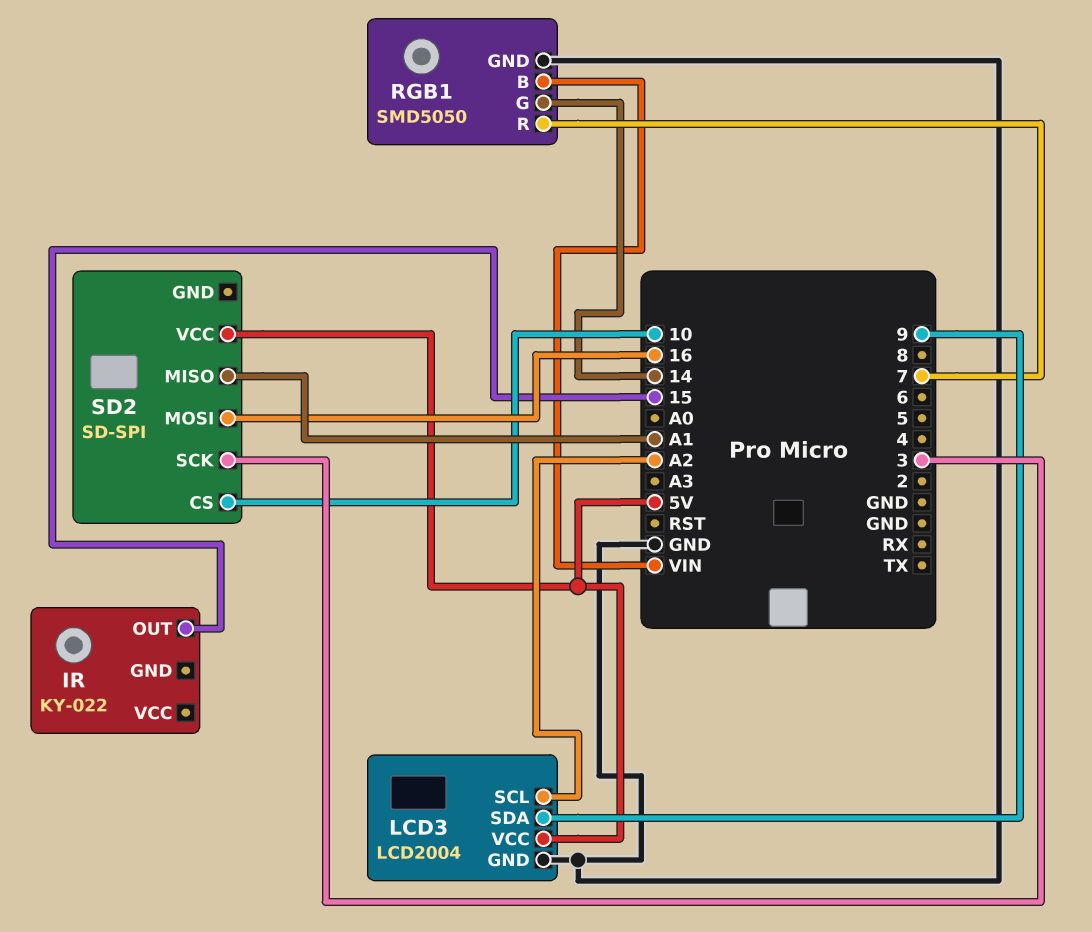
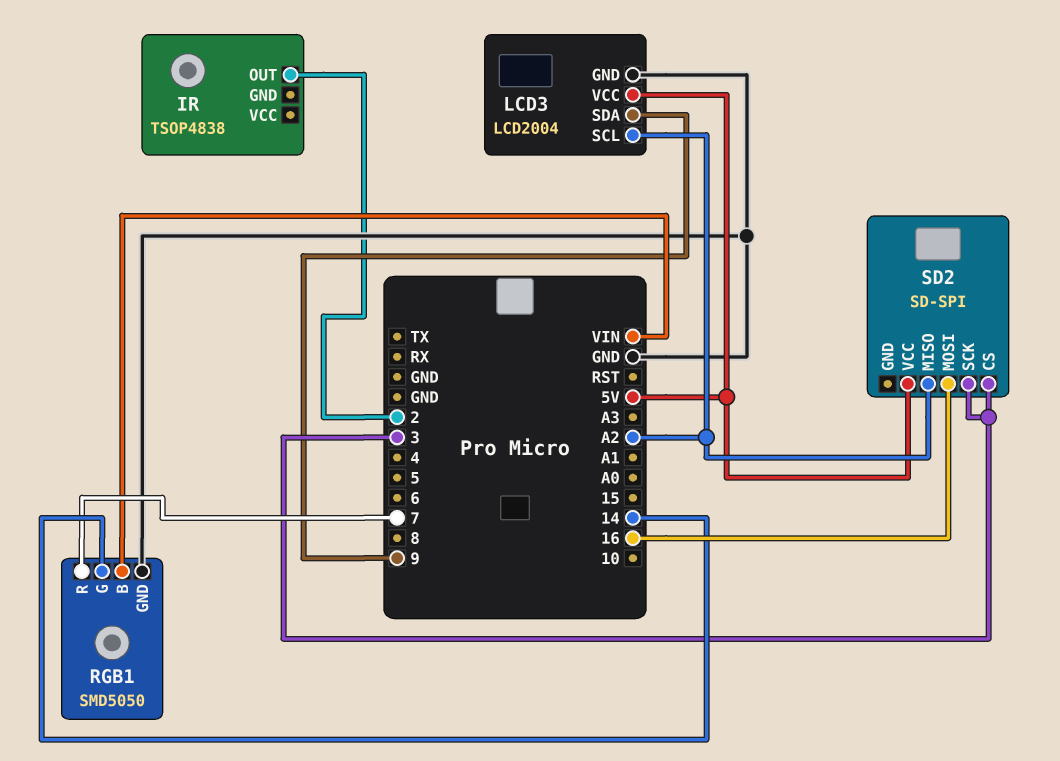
IR: KY-022 -> TSOP4838
IR pin OUT: 15 -> 2
SD2 pin CS: 10 -> 3
SD2 pin MISO: A1 -> A2

